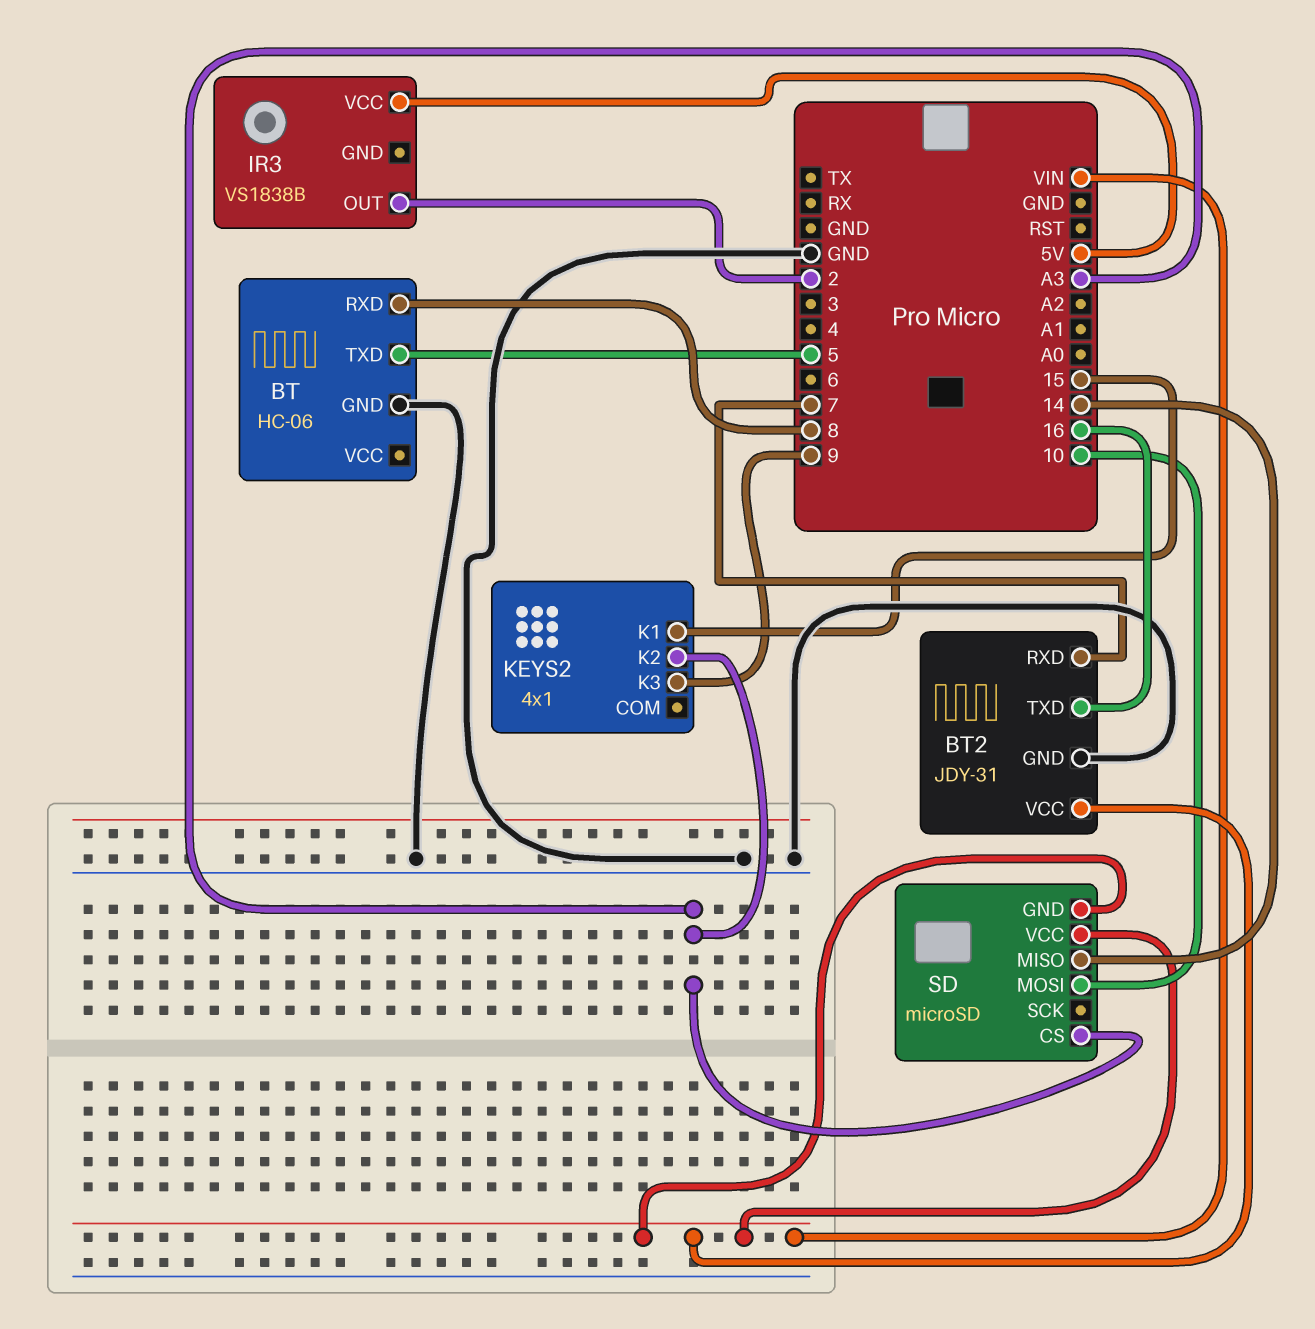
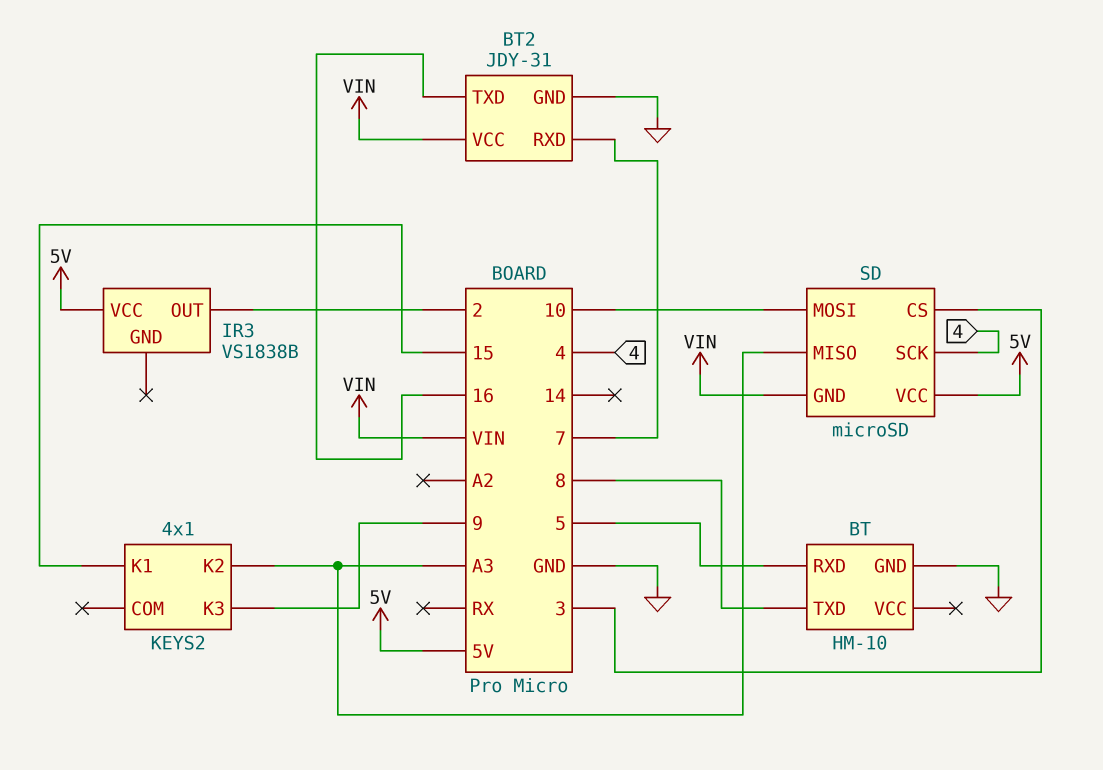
BT: HC-06 -> HM-10
BT pin RXD: 8 -> 5
BT pin TXD: 5 -> 8
SD pin CS: A3 -> 3
SD pin MISO: 14 -> A3
SD pin SCK: none -> 4
SD pin VCC: VIN -> 5V

